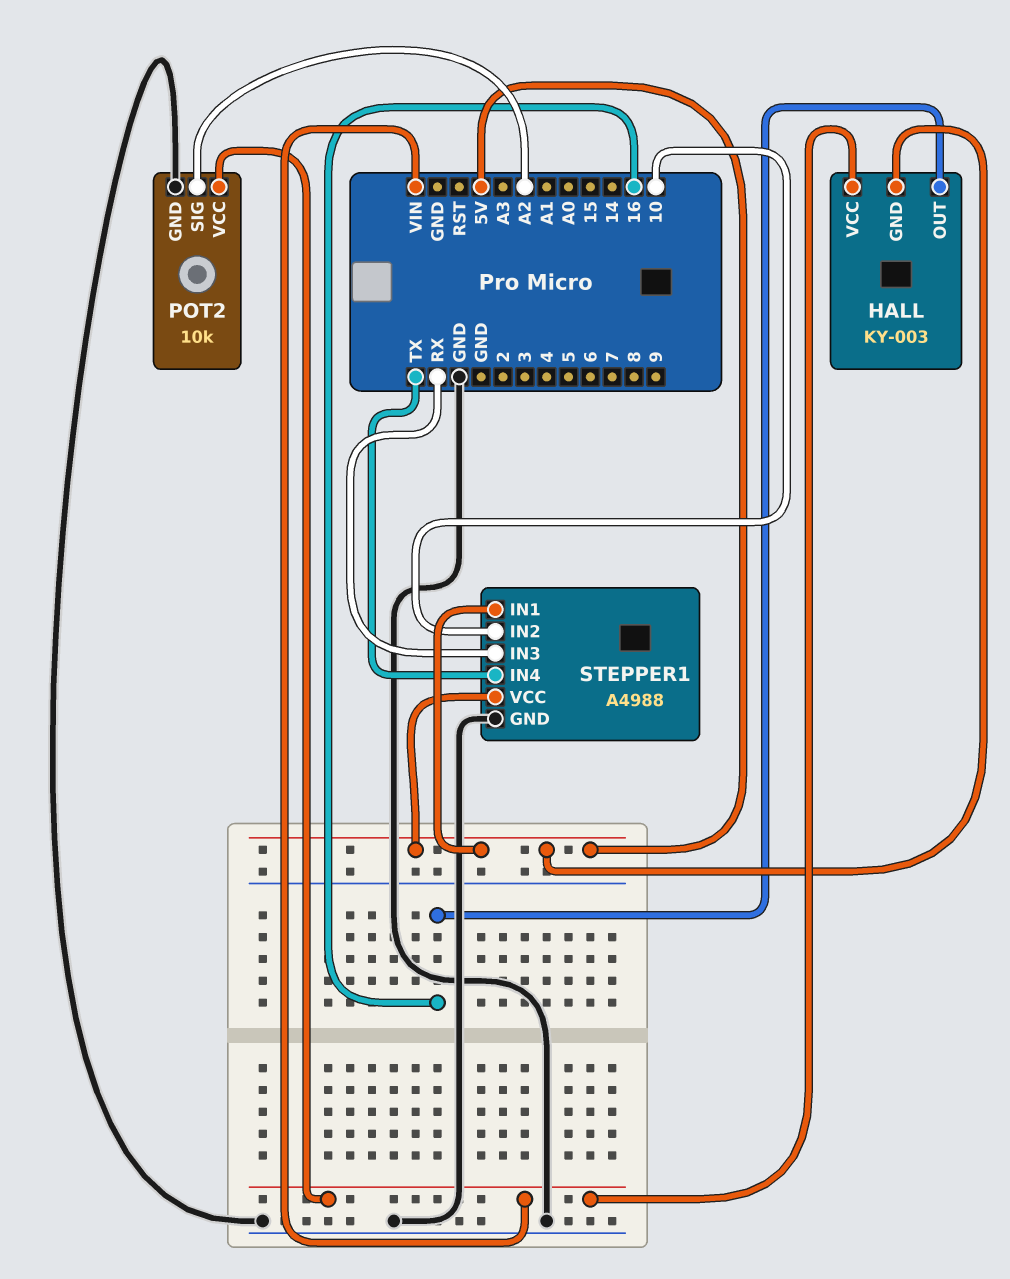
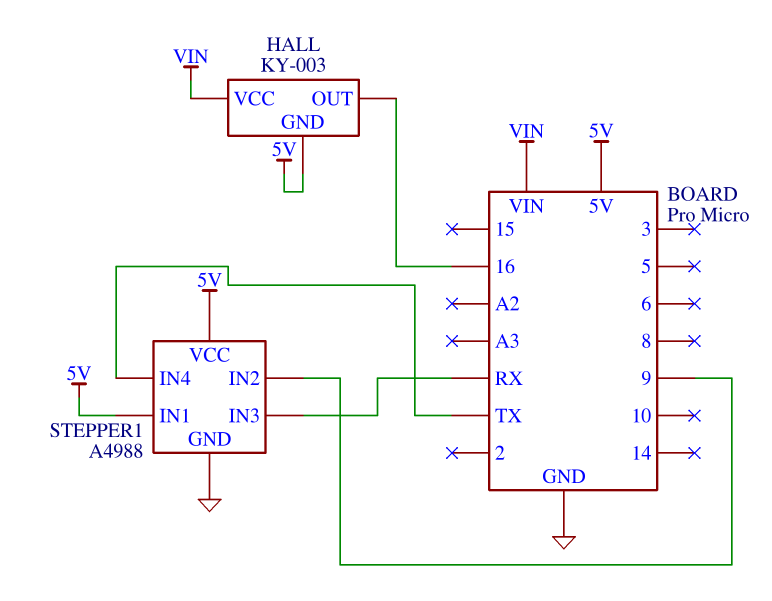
POT2: 10k -> none
POT2 pin GND: GND -> none
POT2 pin SIG: A2 -> none
POT2 pin VCC: VIN -> none
STEPPER1 pin IN2: 10 -> 9

